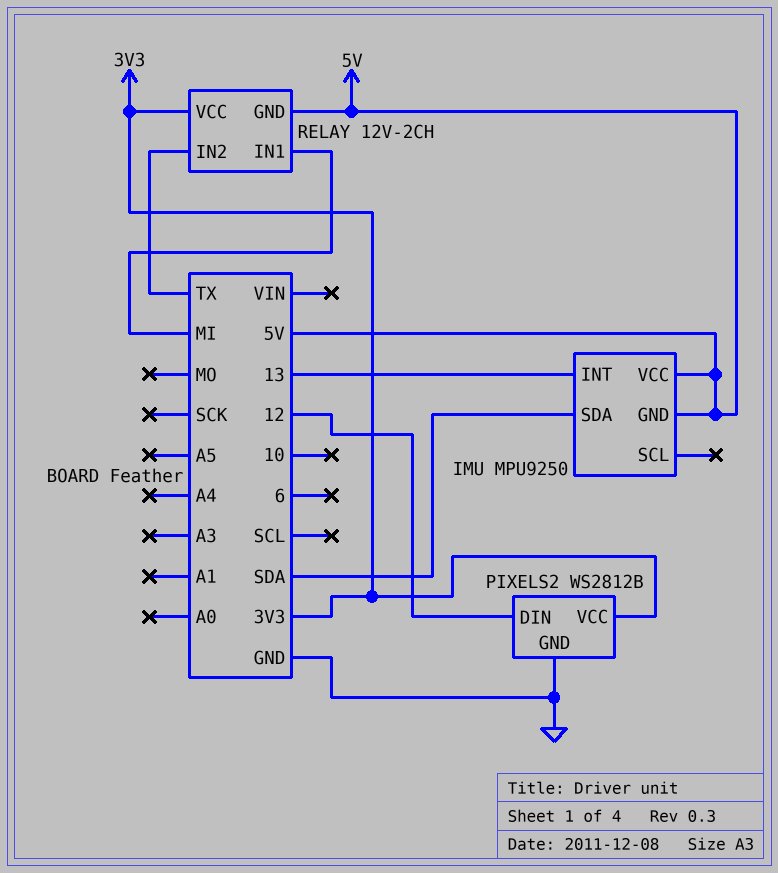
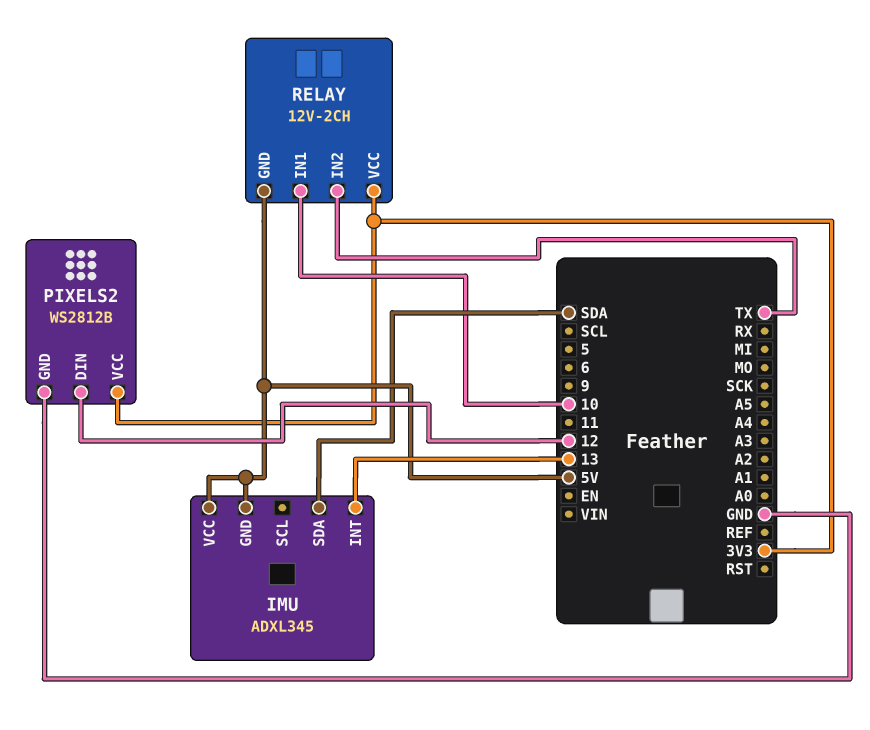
IMU: MPU9250 -> ADXL345
RELAY pin IN1: MI -> 10

